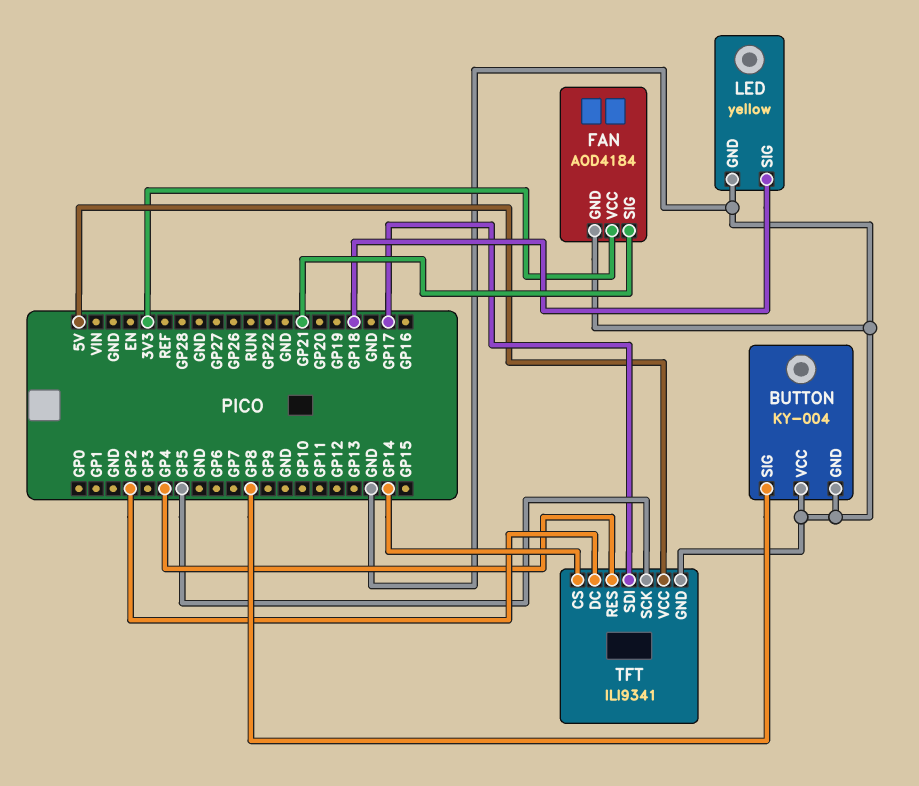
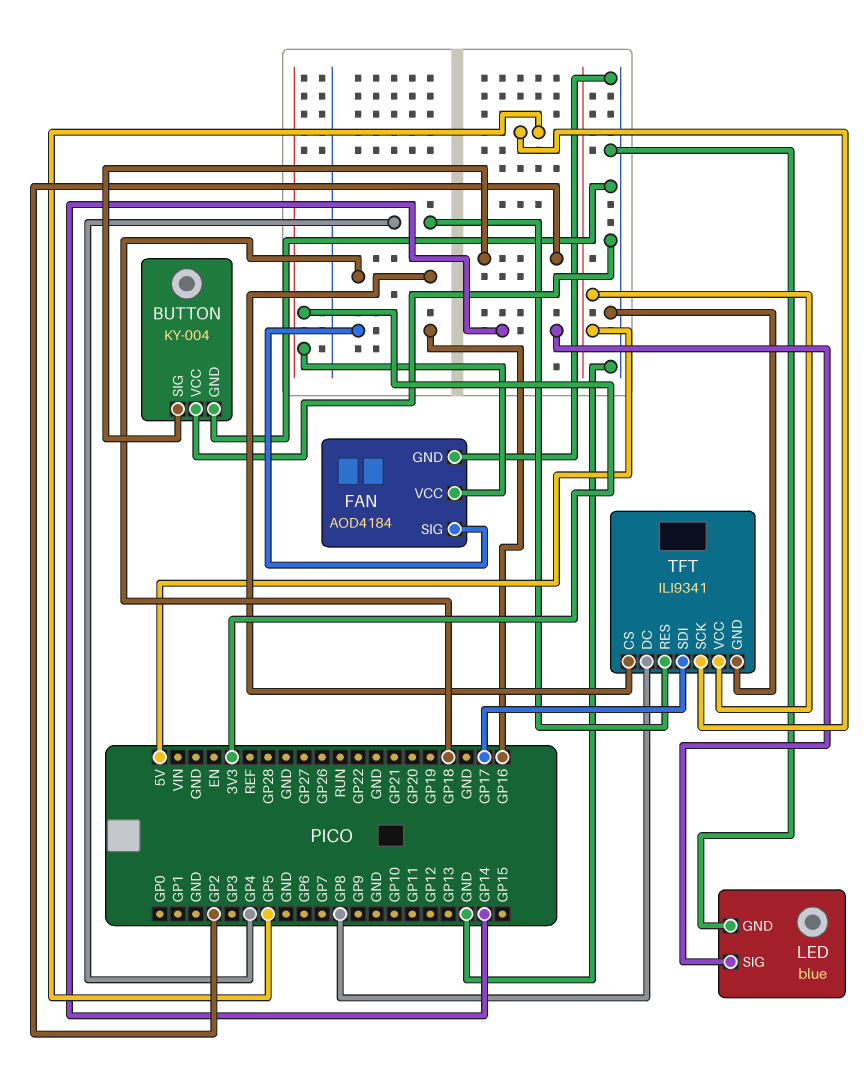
BUTTON pin SIG: GP8 -> GP2
FAN pin SIG: GP21 -> GP16
LED: yellow -> blue
LED pin SIG: GP18 -> GP14
TFT pin CS: GP14 -> GP18
TFT pin DC: GP2 -> GP8

